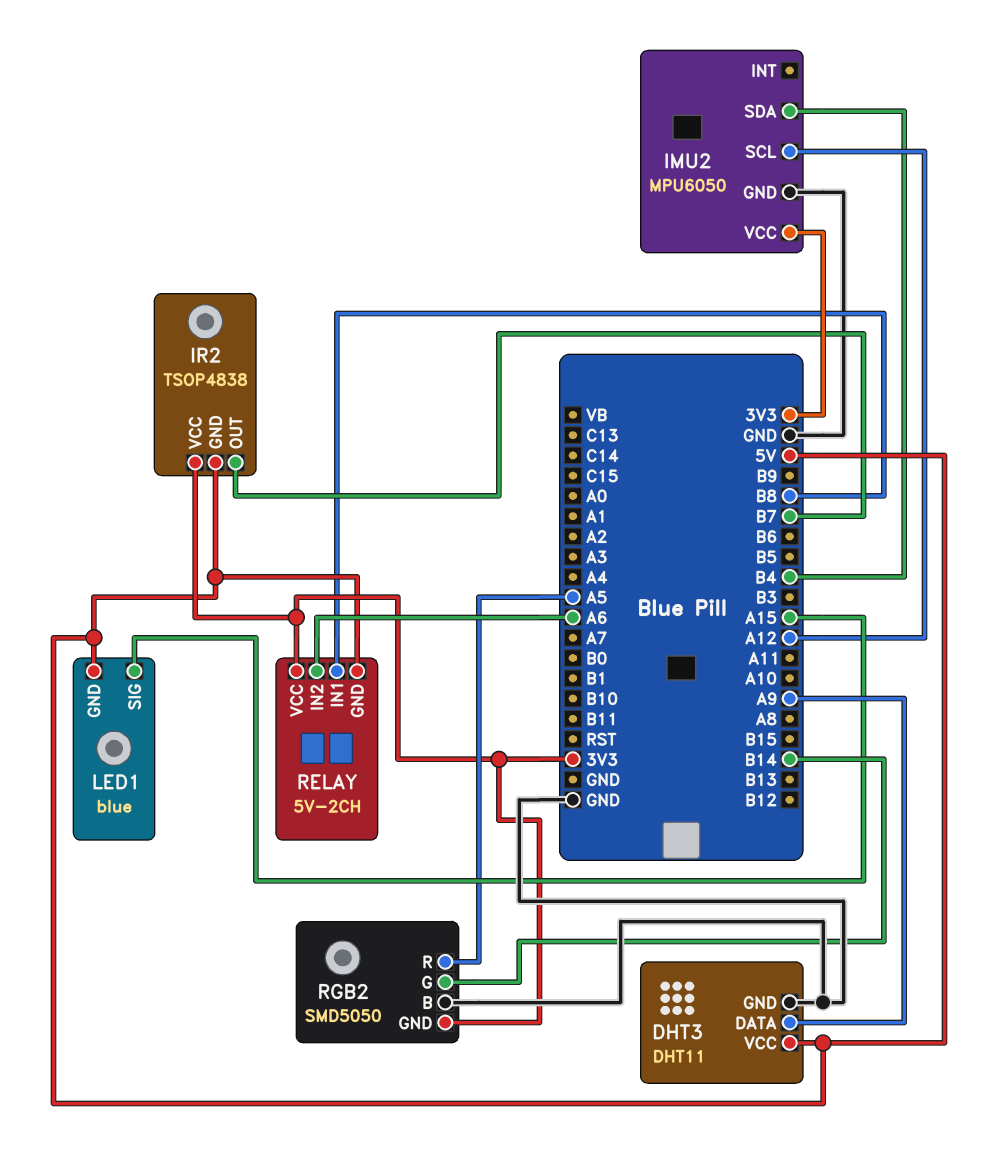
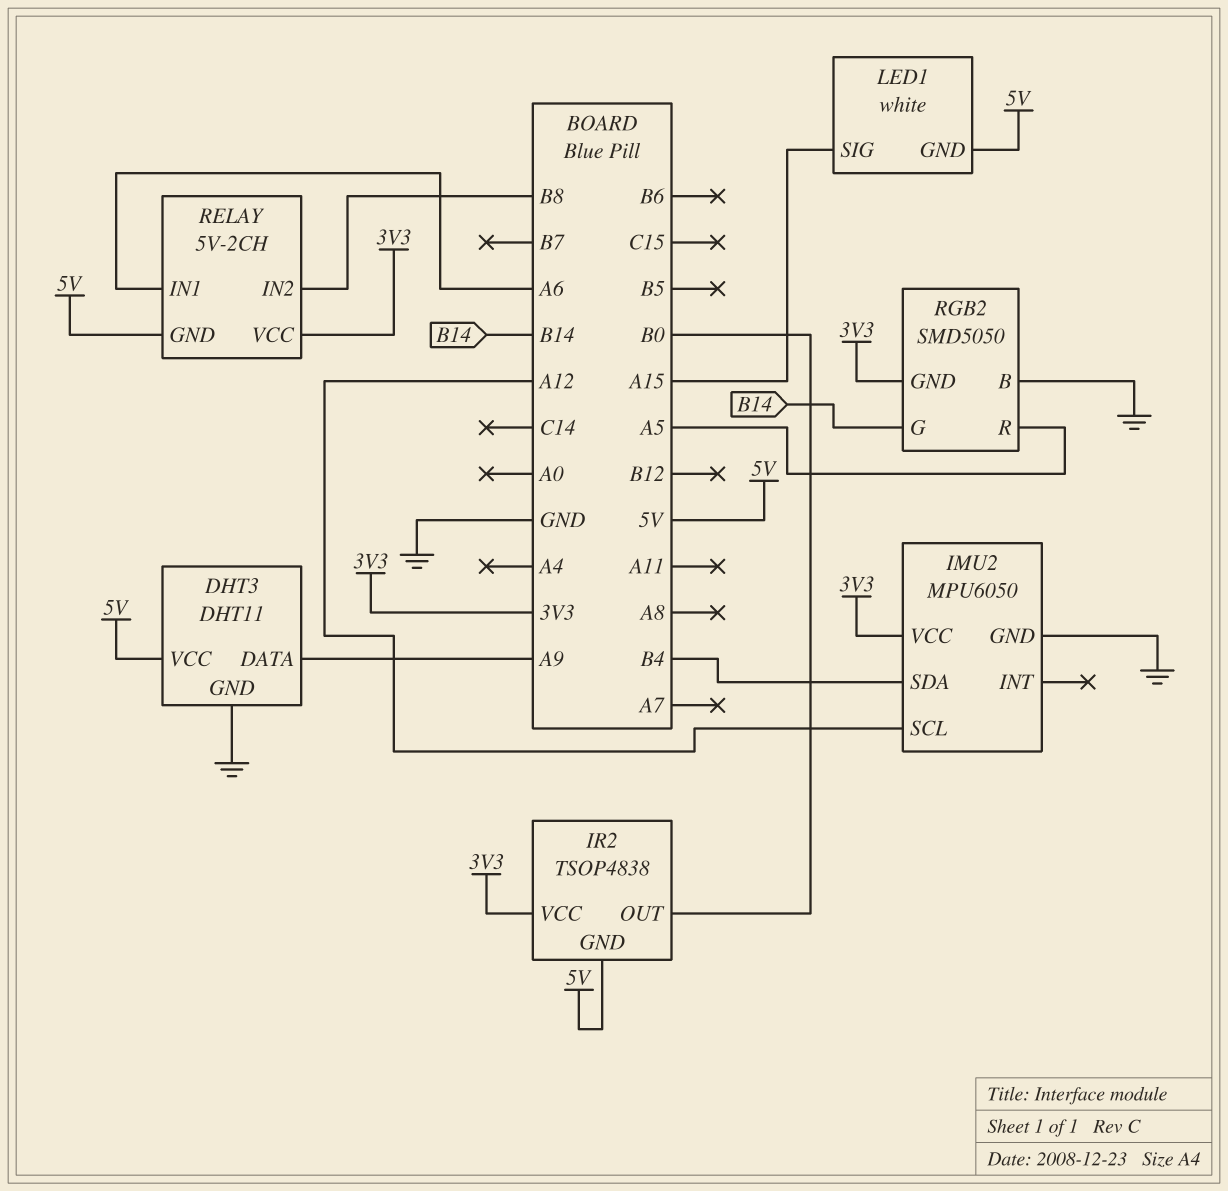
IR2 pin OUT: B7 -> B0
LED1: blue -> white
RELAY pin IN1: B8 -> A6
RELAY pin IN2: A6 -> B8

